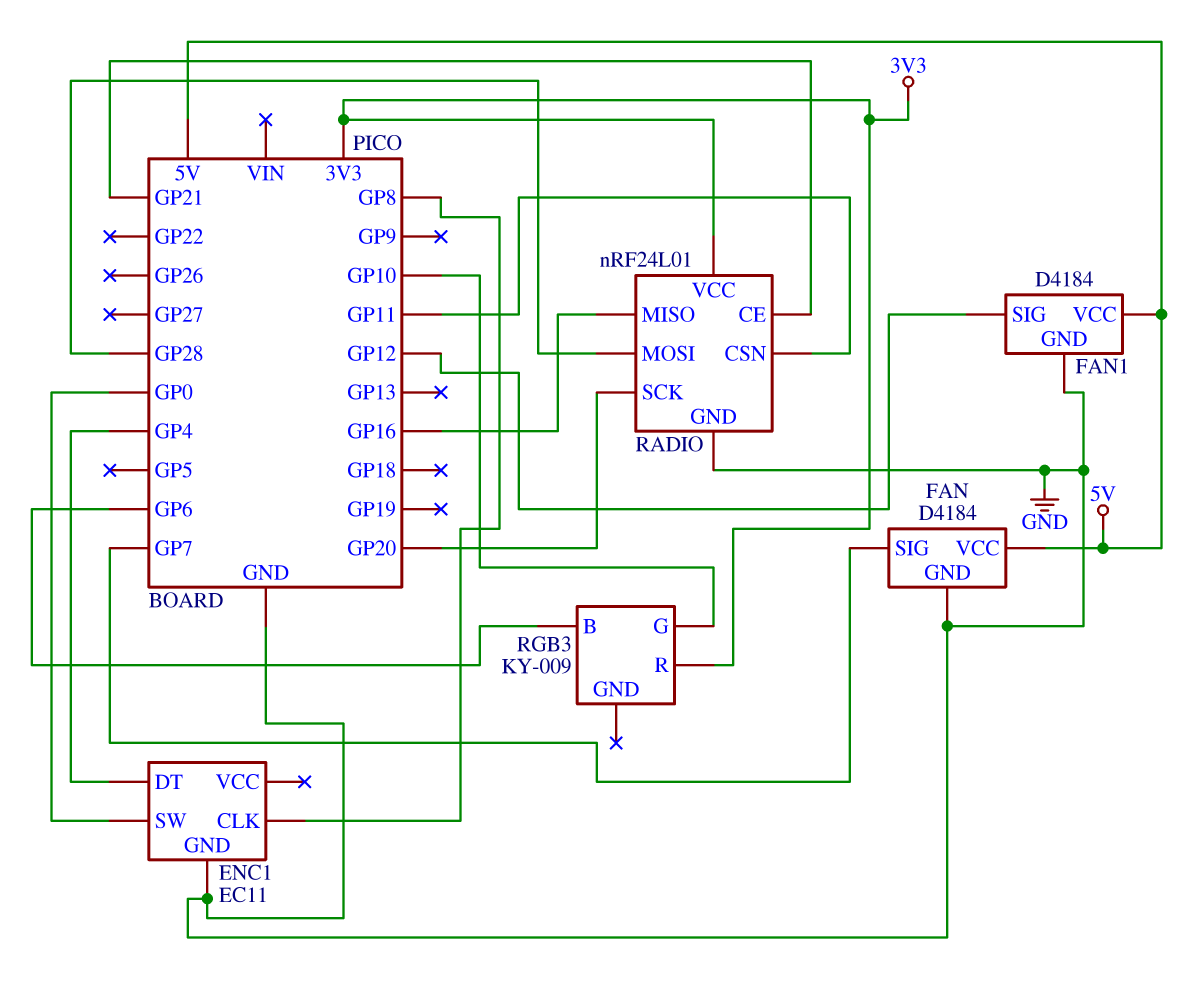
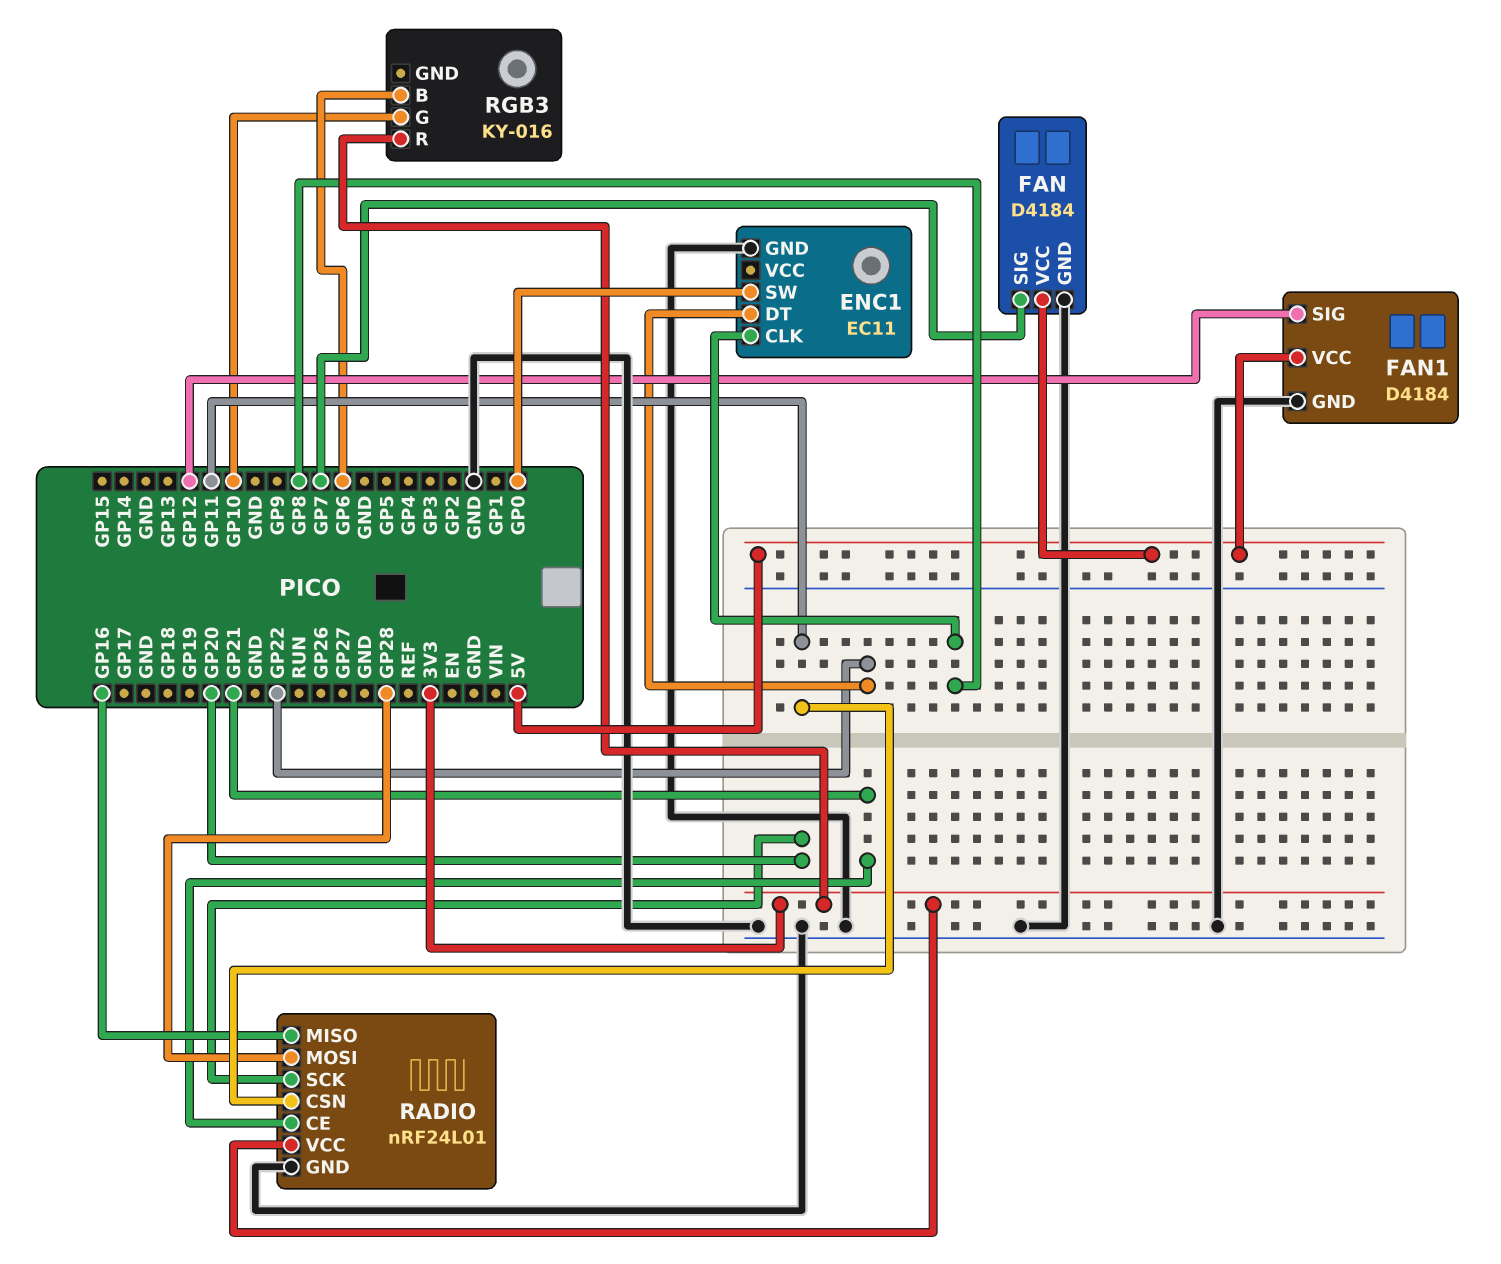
ENC1 pin DT: GP4 -> GP22
RGB3: KY-009 -> KY-016

